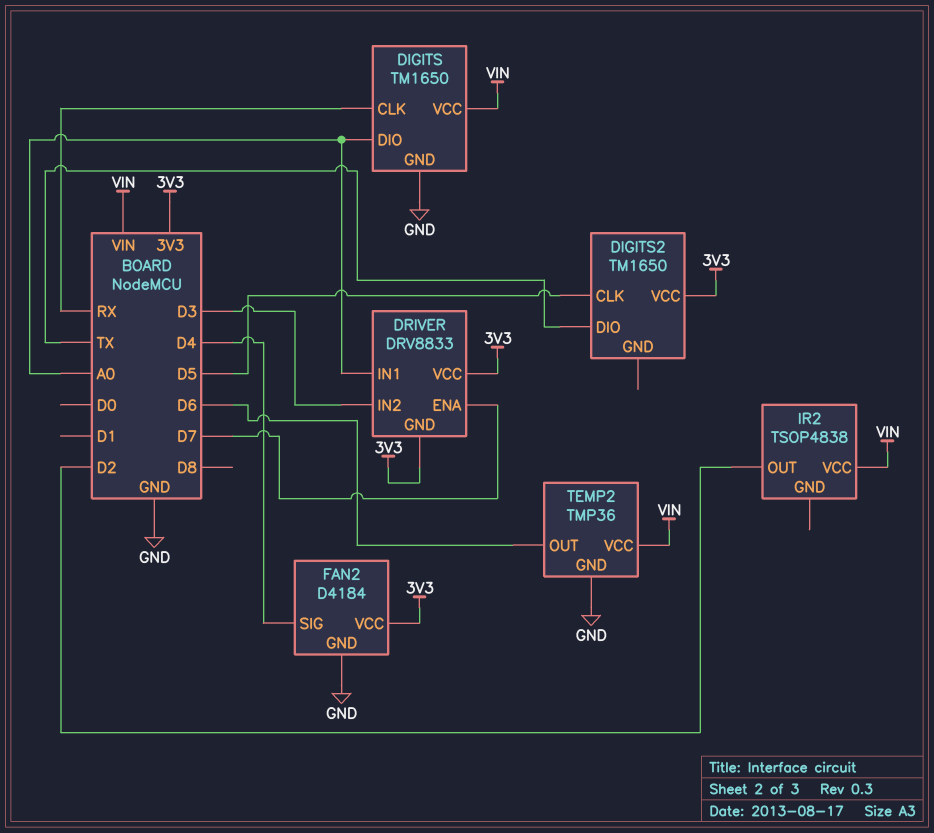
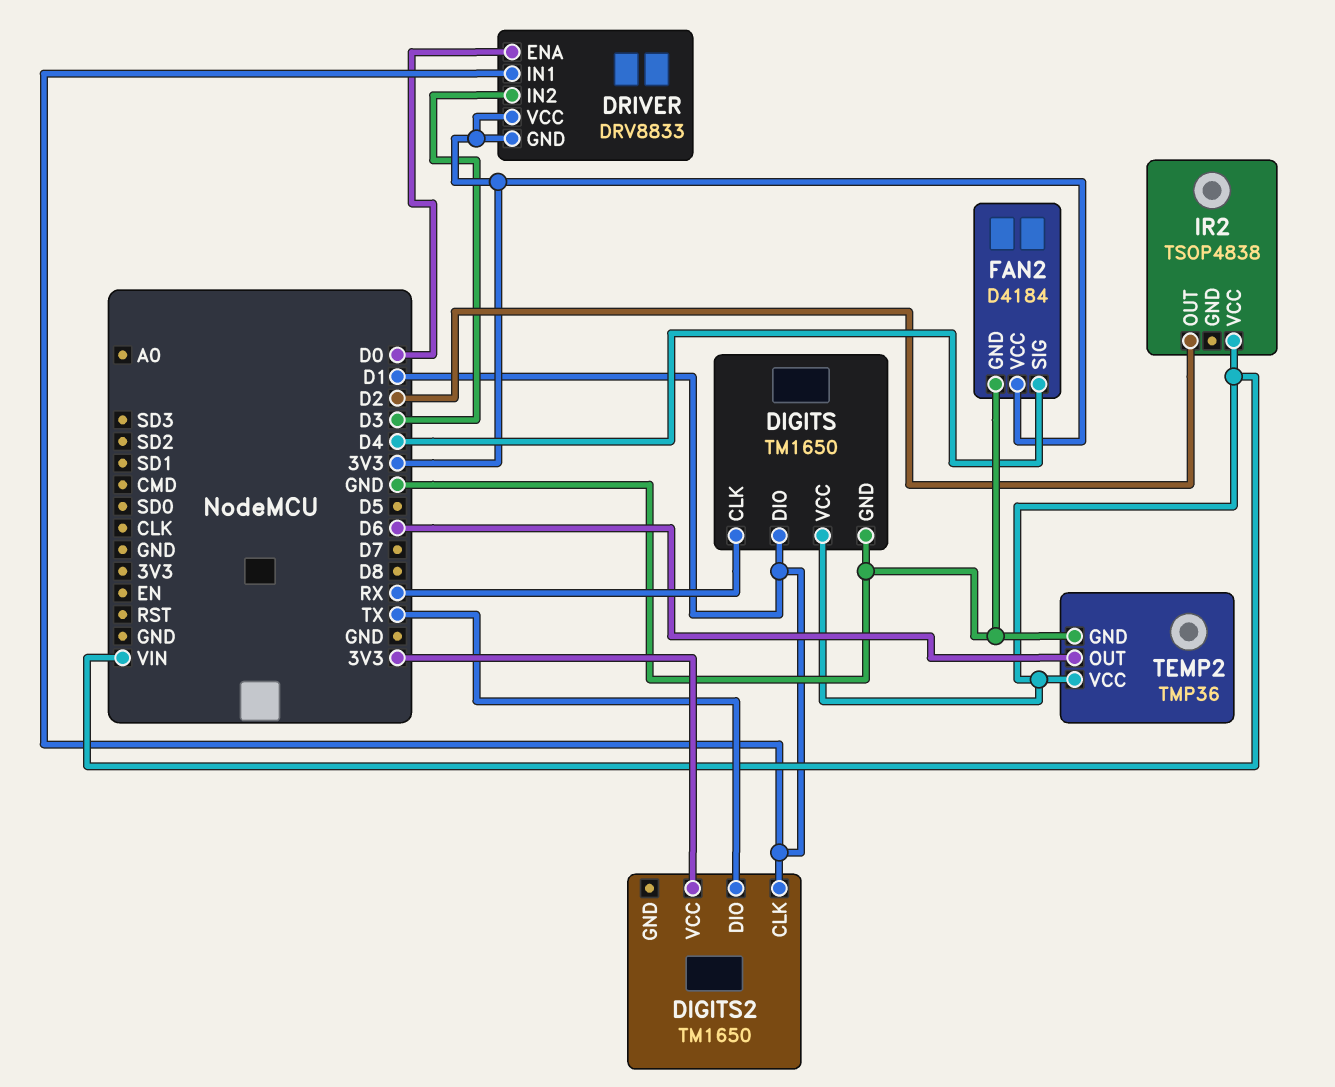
DIGITS pin DIO: A0 -> D1
DIGITS2 pin CLK: D5 -> D1
DRIVER pin ENA: D7 -> D0
DRIVER pin IN1: A0 -> D1

